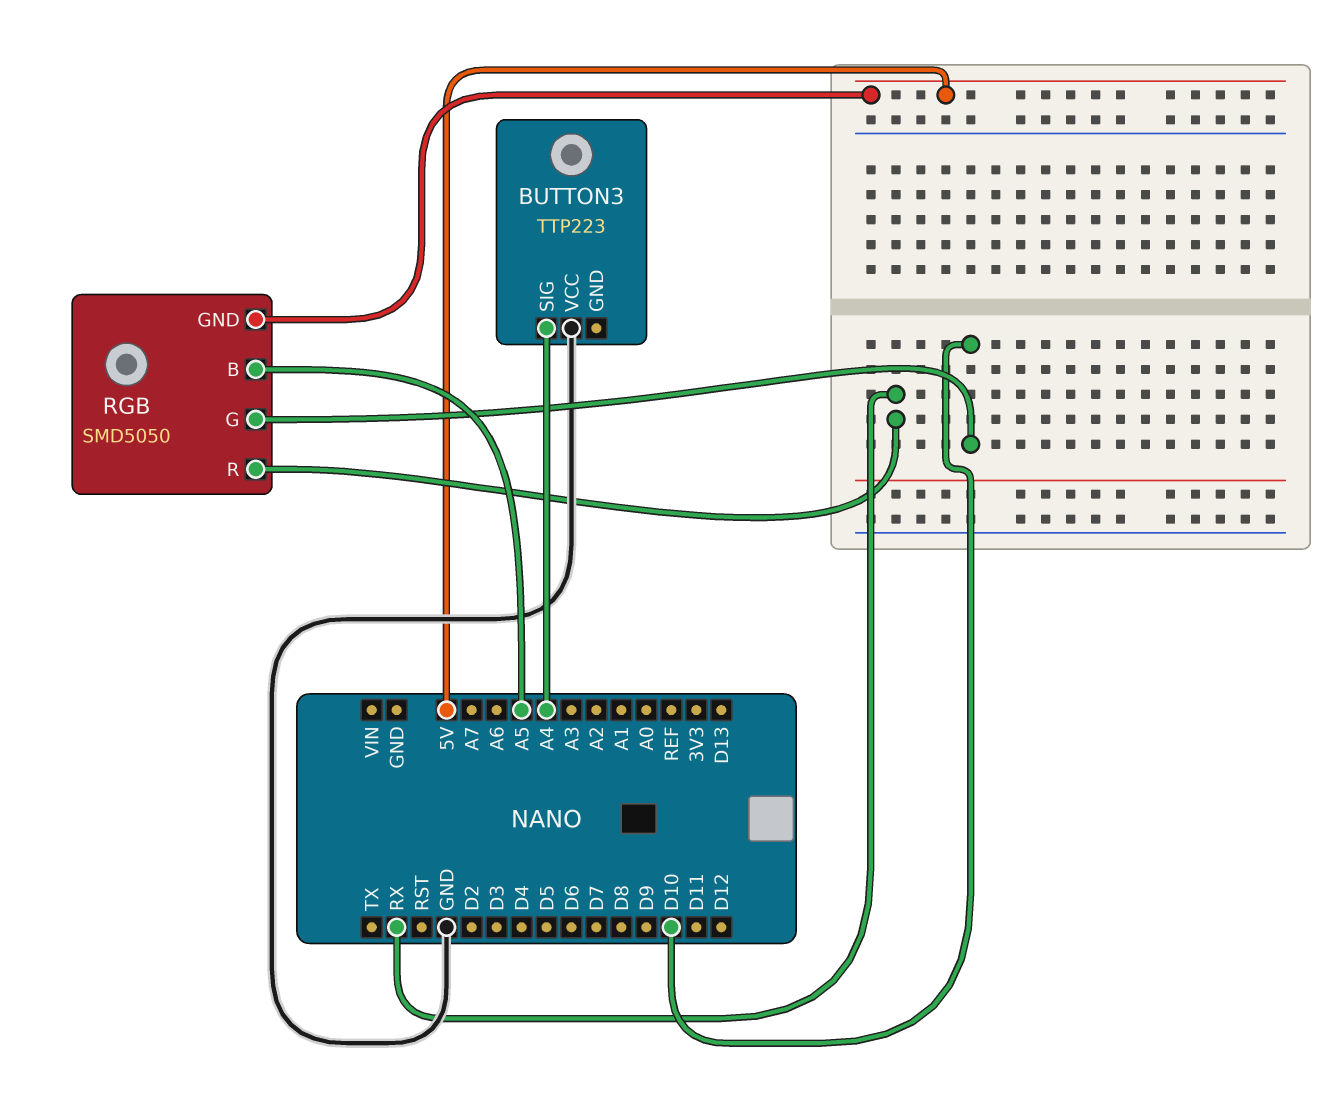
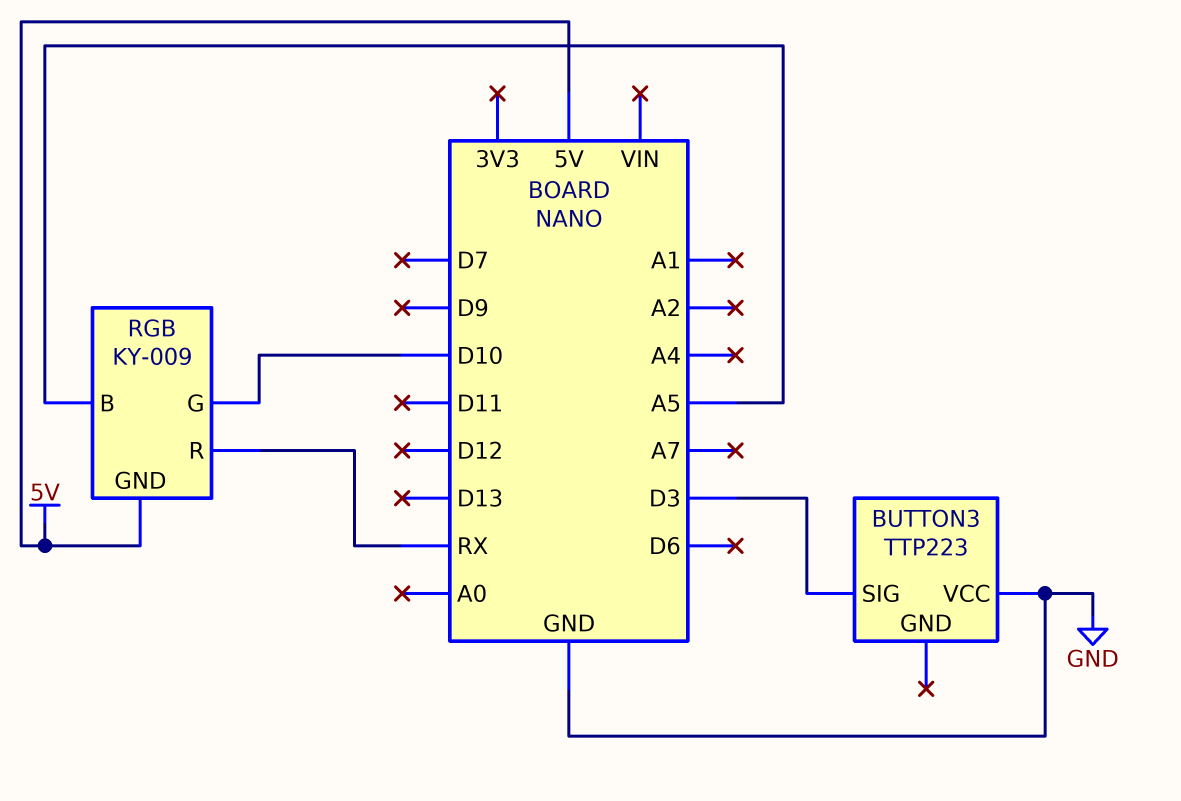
BUTTON3 pin SIG: A4 -> D3
RGB: SMD5050 -> KY-009

